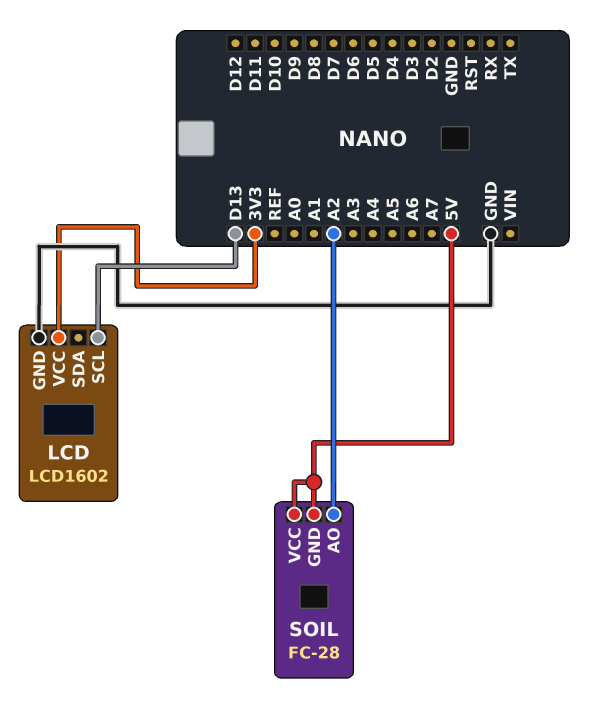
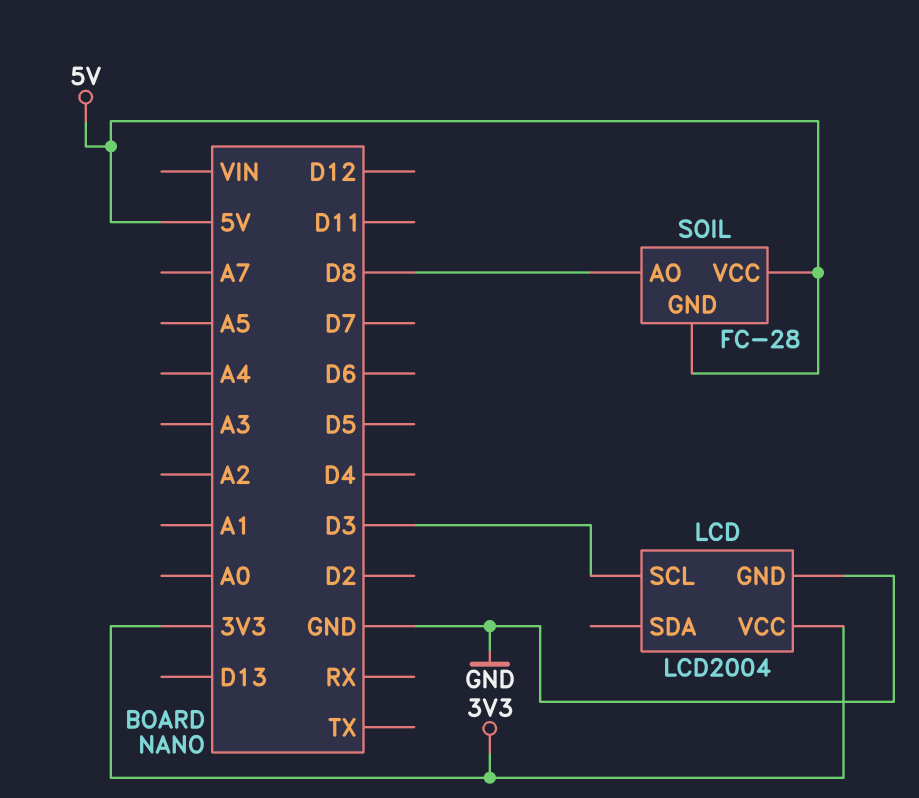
LCD: LCD1602 -> LCD2004
LCD pin SCL: D13 -> D3
SOIL pin AO: A2 -> D8

